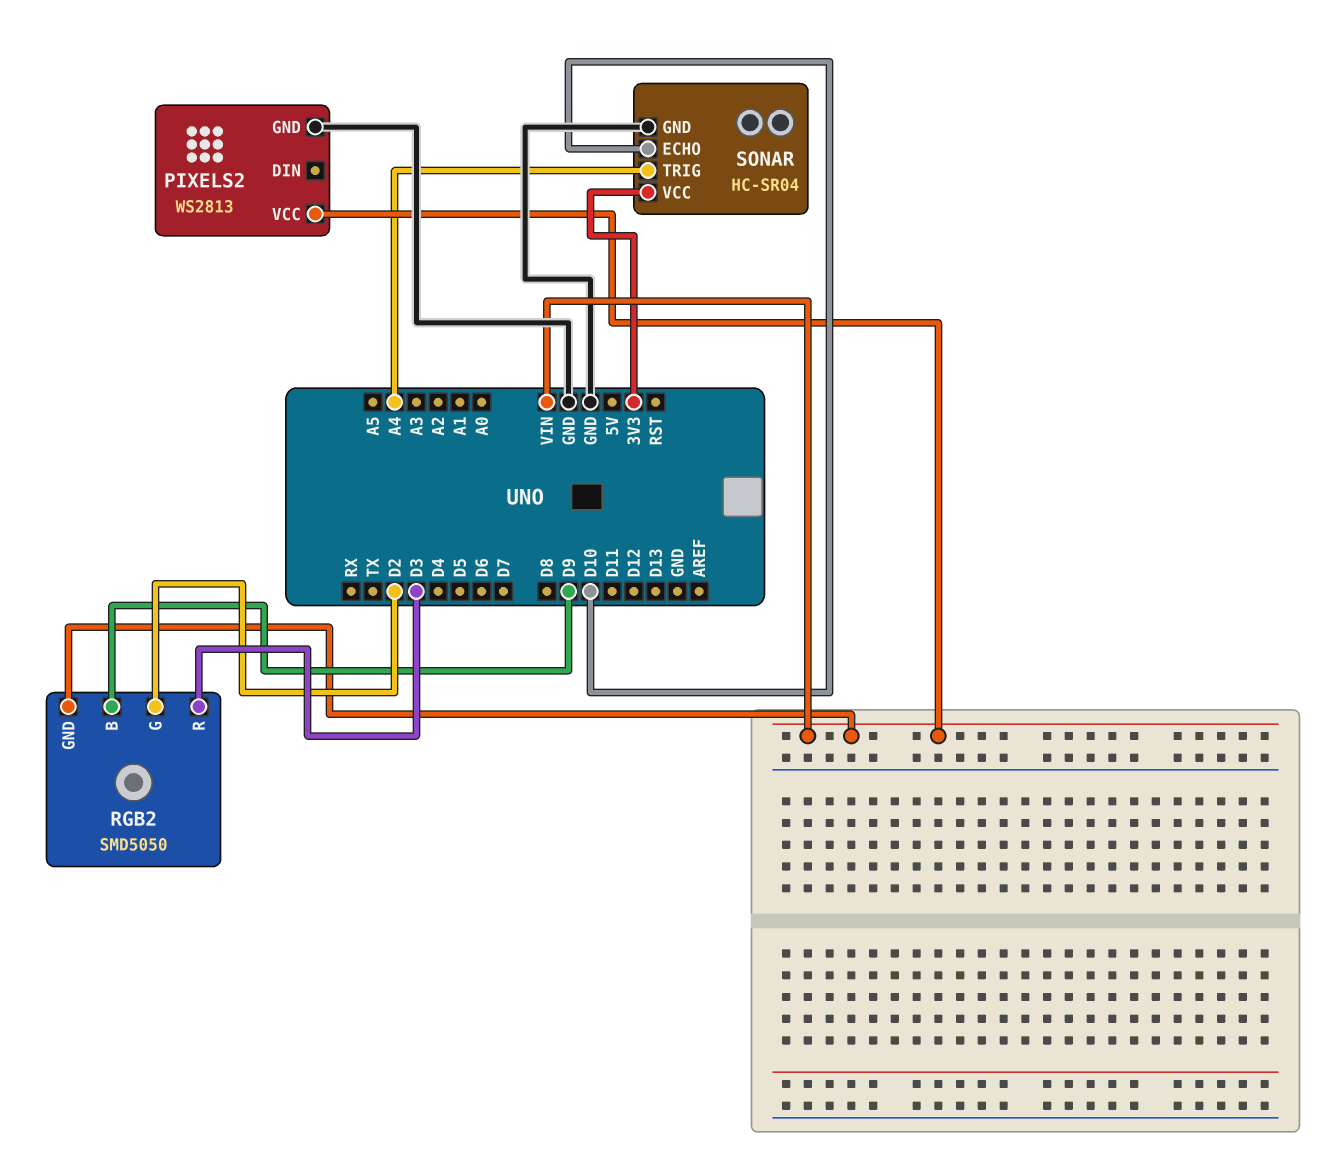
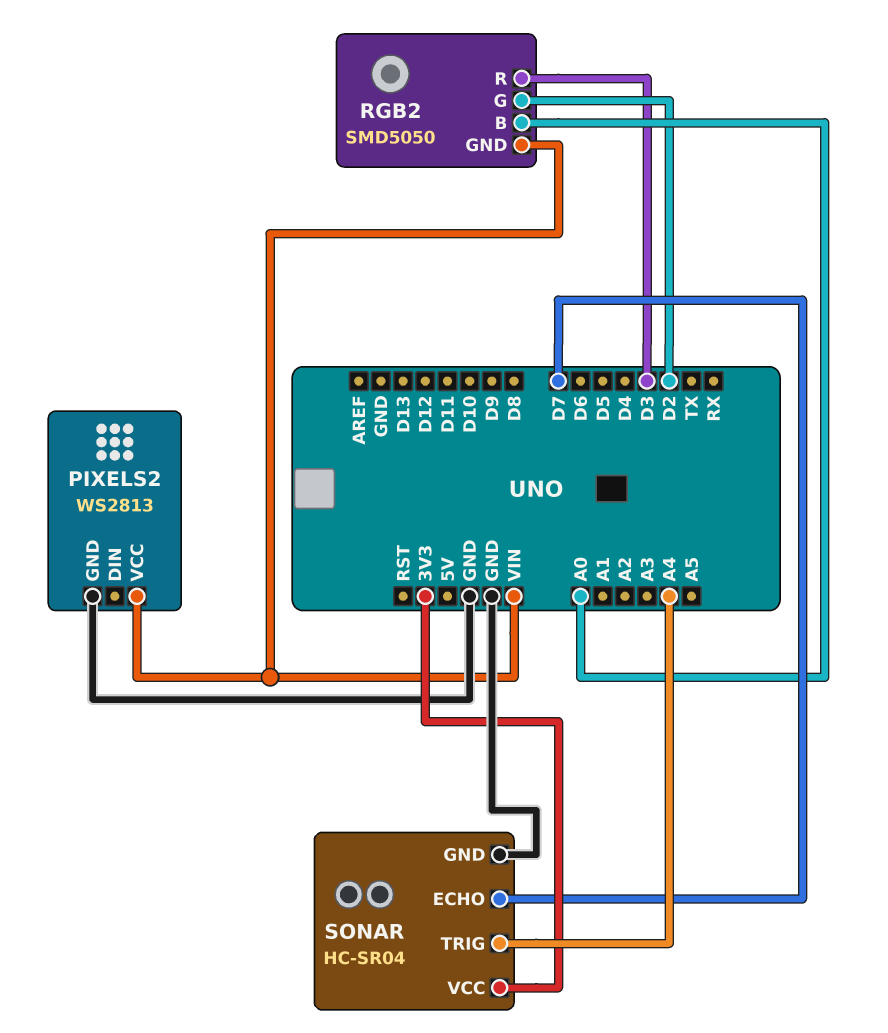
RGB2 pin B: D9 -> A0
SONAR pin ECHO: D10 -> D7

